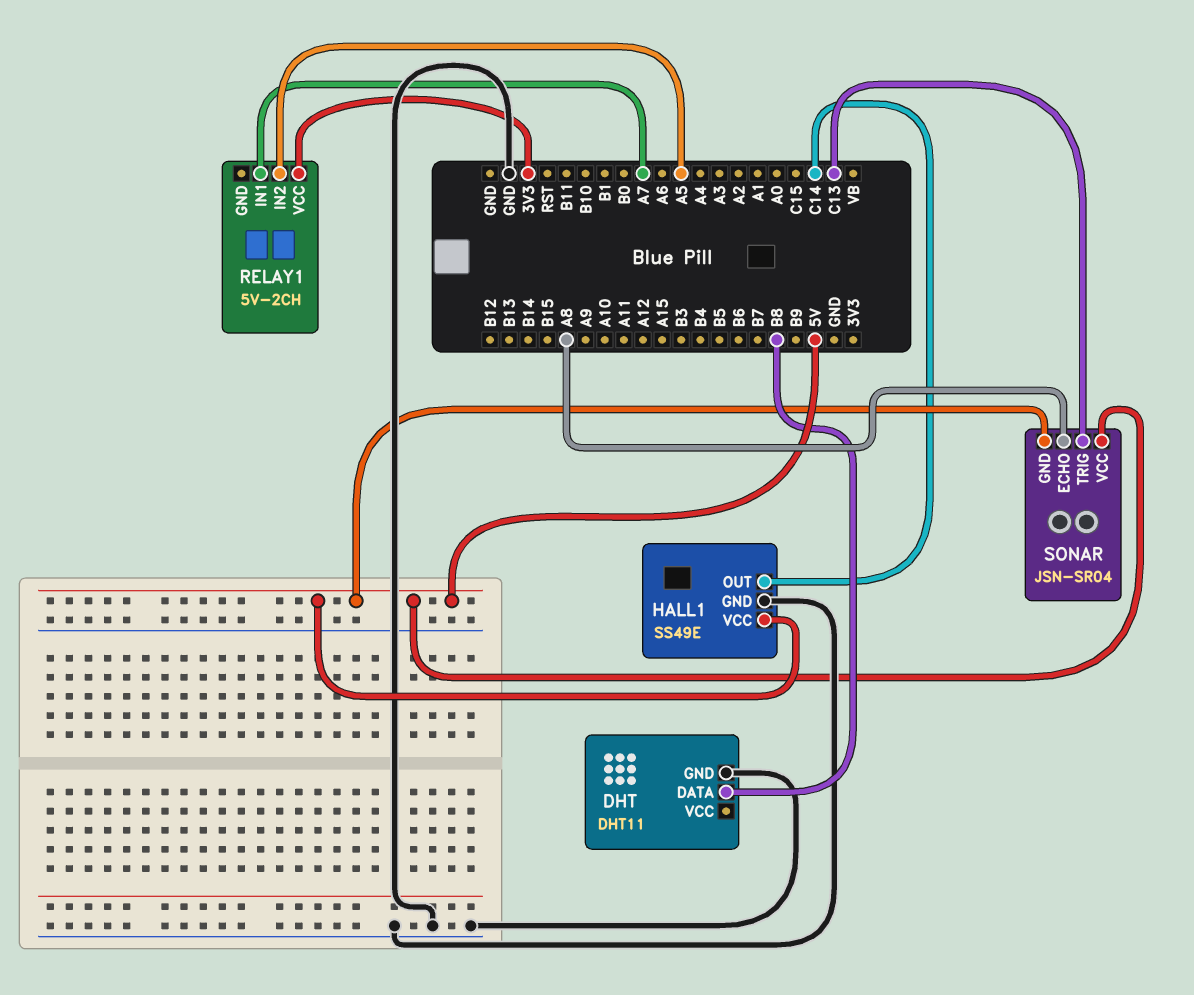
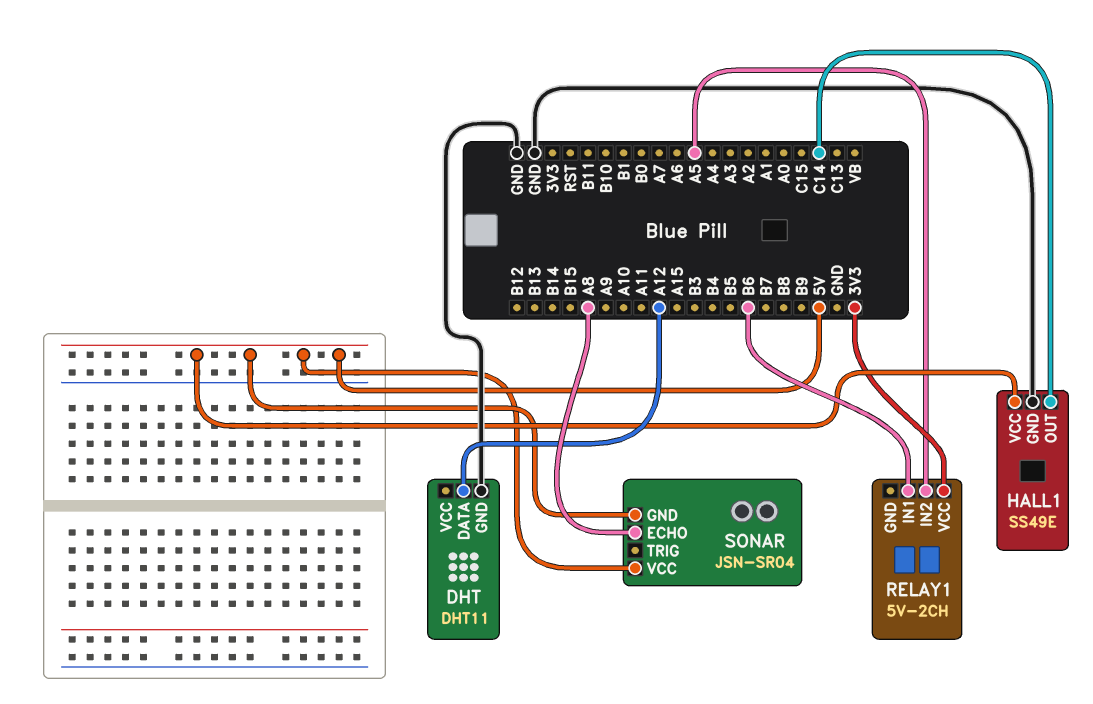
DHT pin DATA: B8 -> A12
RELAY1 pin IN1: A7 -> B6
SONAR pin TRIG: C13 -> none

